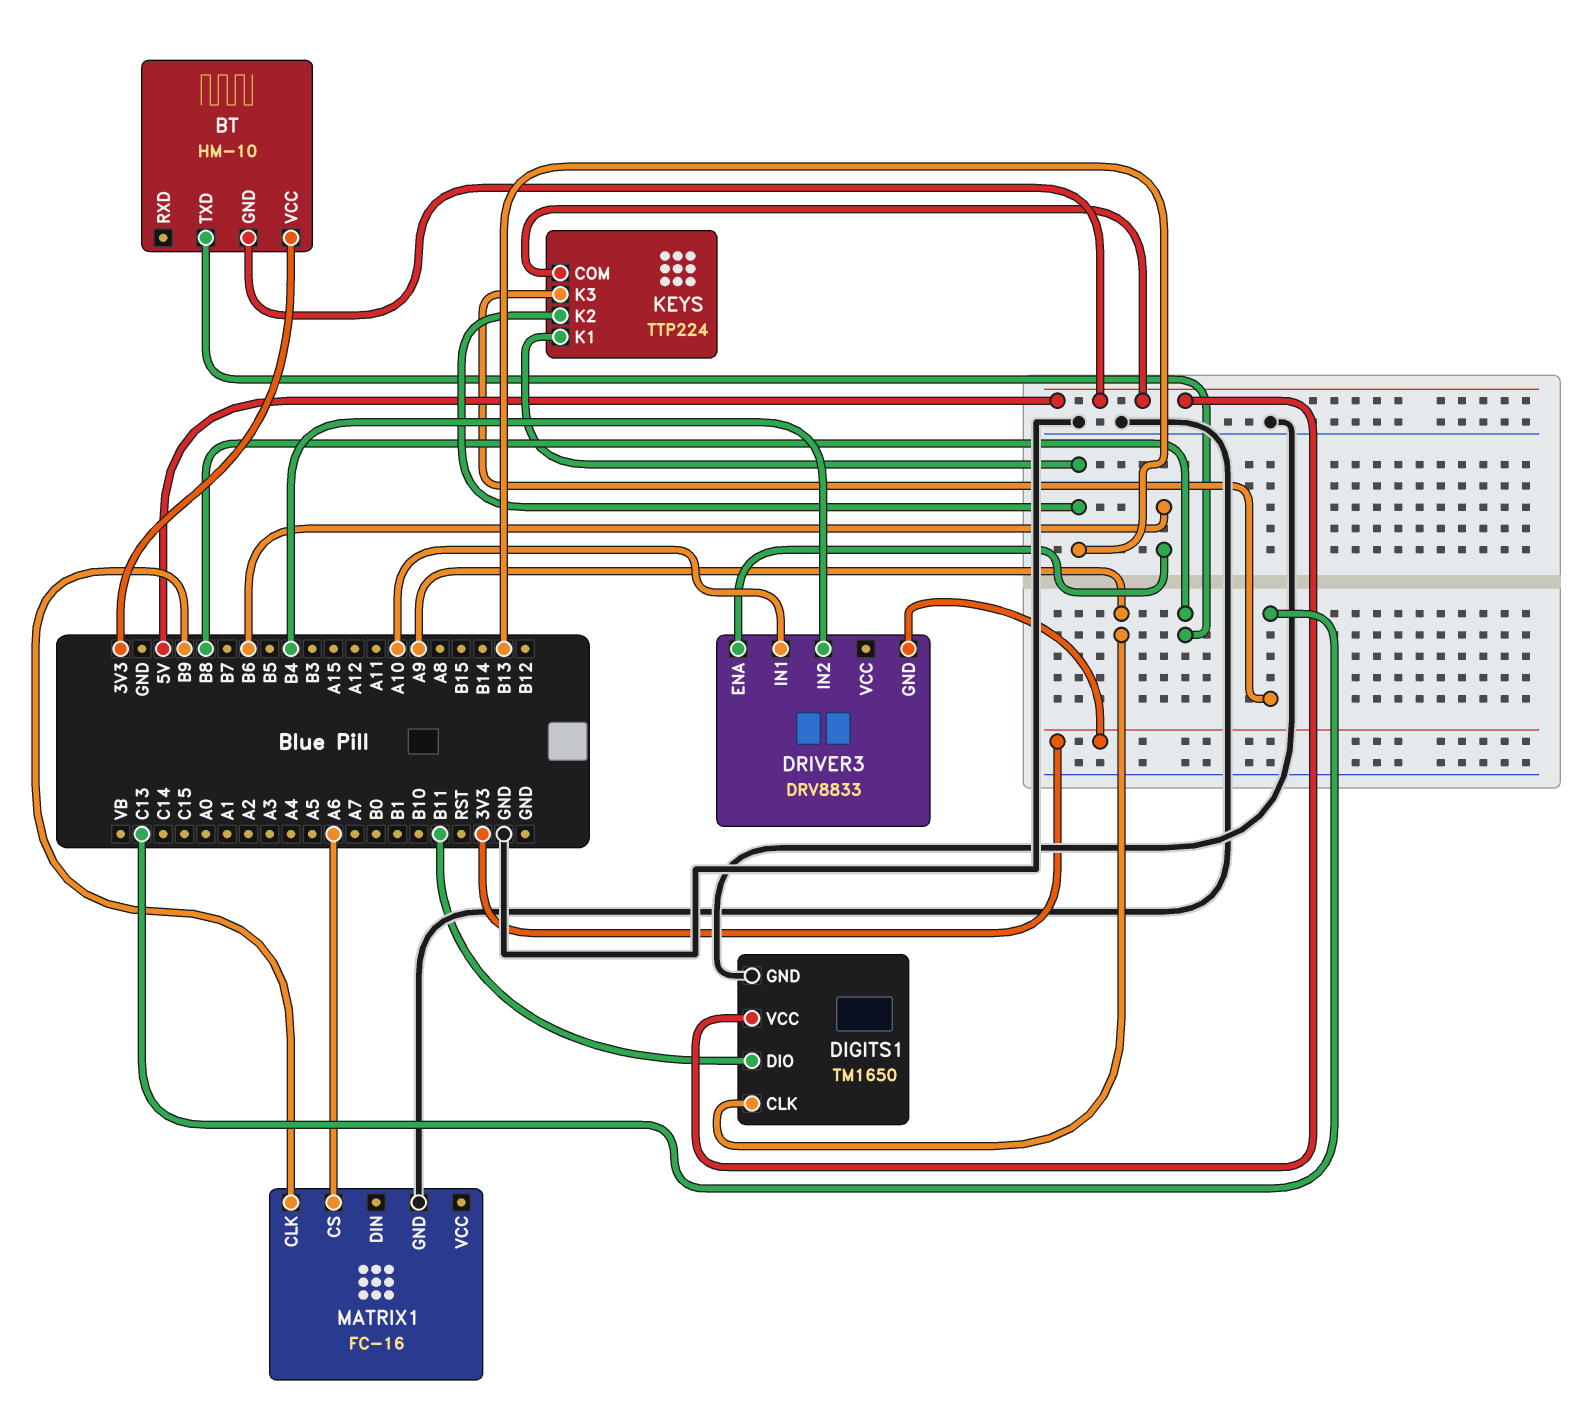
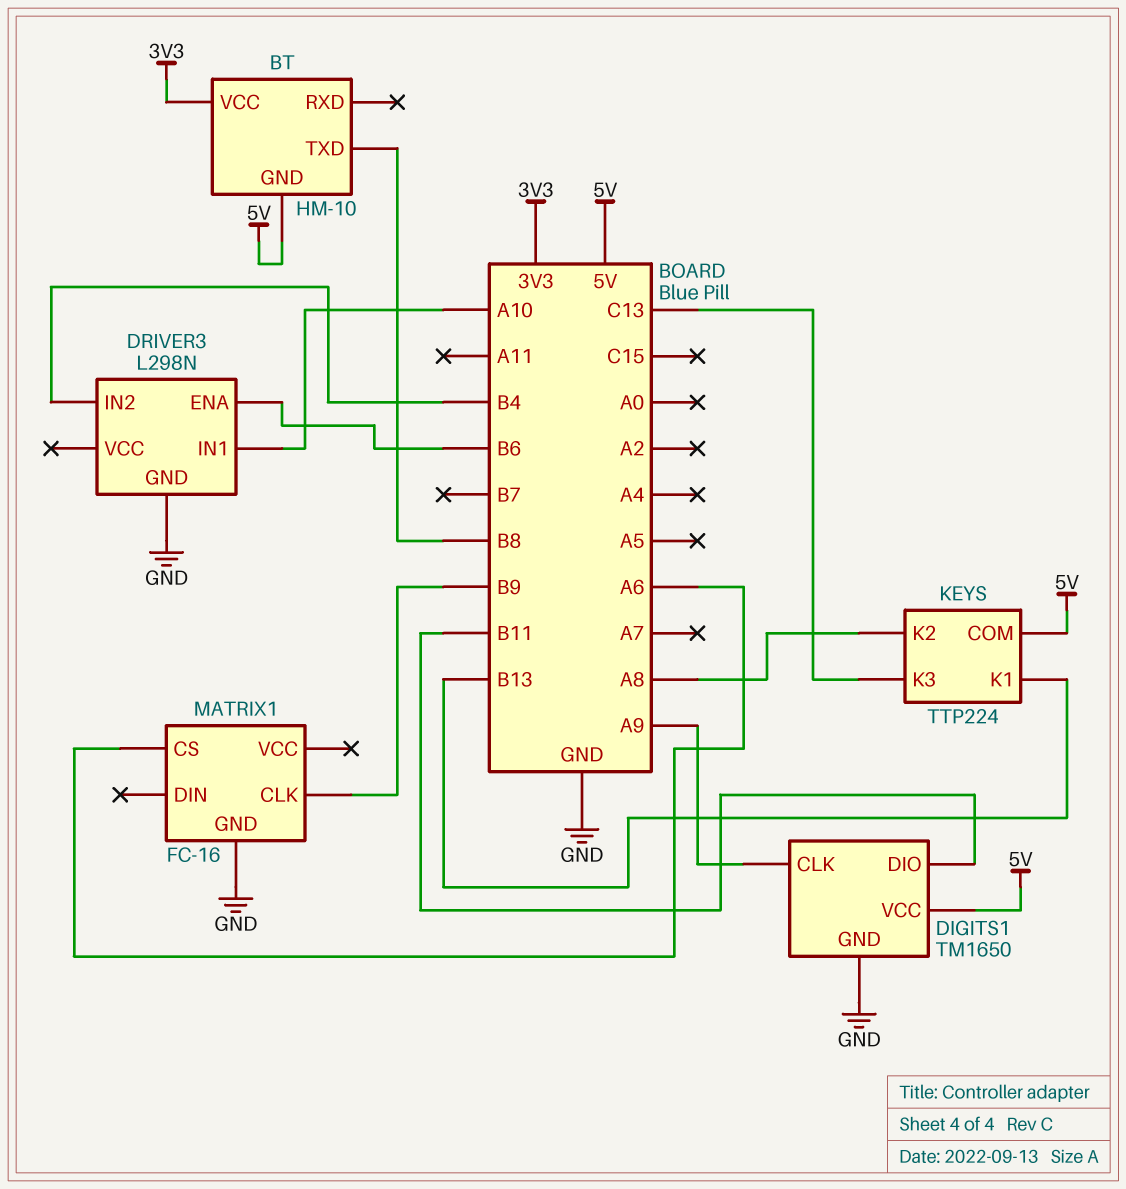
DRIVER3: DRV8833 -> L298N
DRIVER3 pin GND: 3V3 -> GND
KEYS pin K2: B13 -> A8

